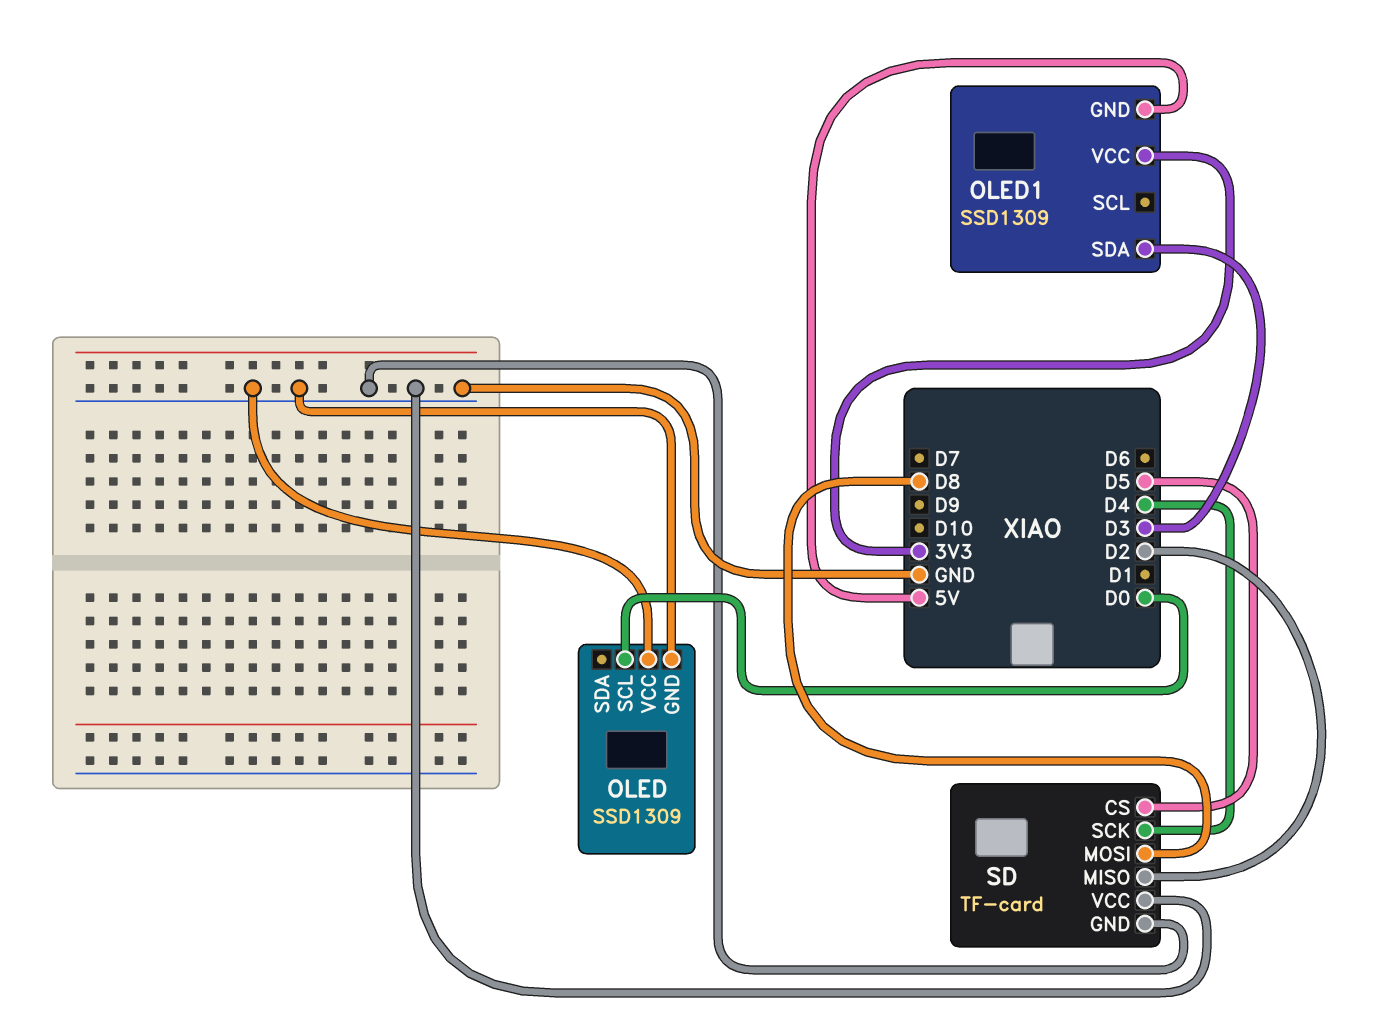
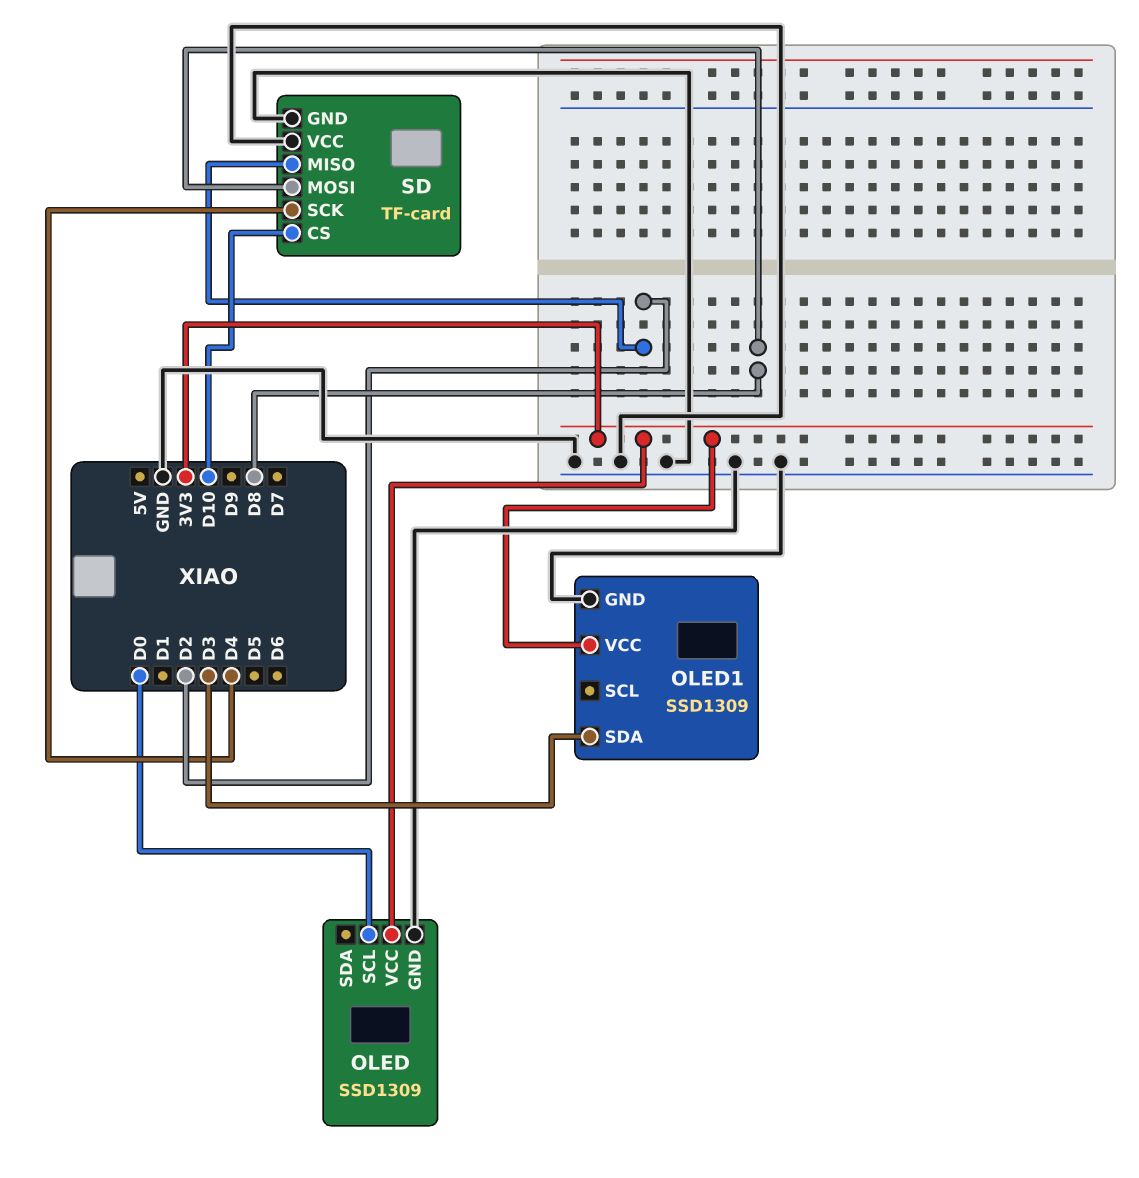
OLED pin VCC: GND -> 3V3
OLED1 pin GND: 5V -> GND
SD pin CS: D5 -> D10

